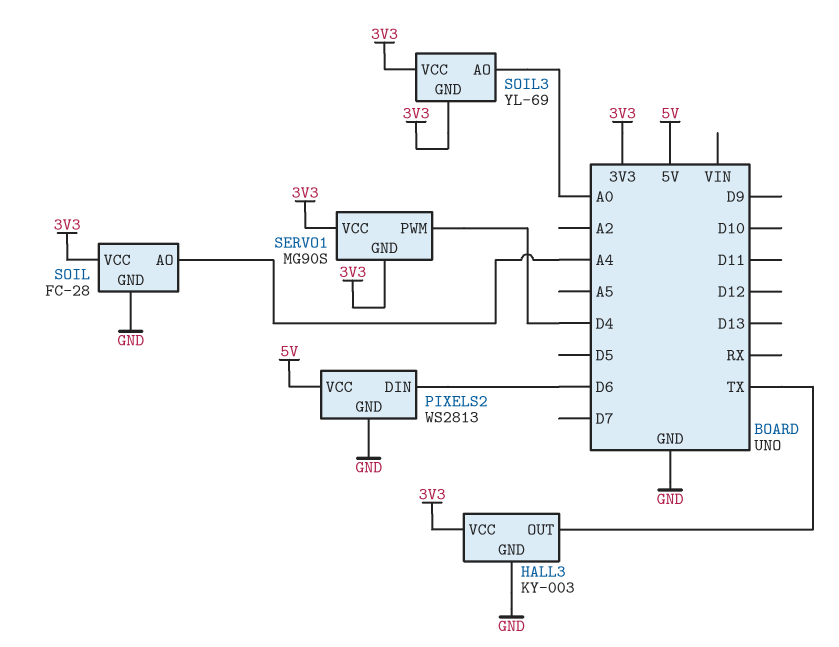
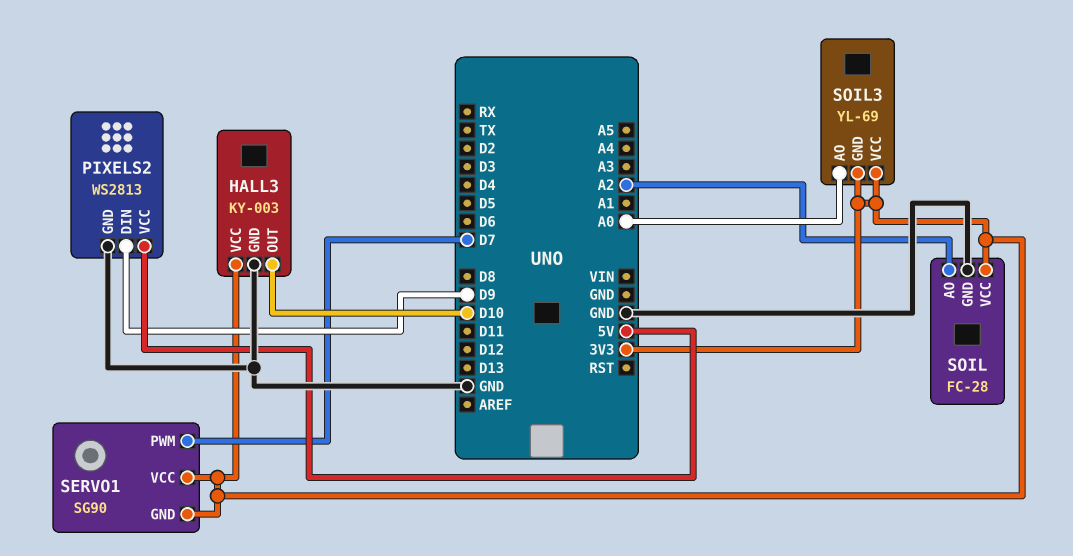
HALL3 pin OUT: TX -> D10
PIXELS2 pin DIN: D6 -> D9
SERVO1: MG90S -> SG90
SERVO1 pin PWM: D4 -> D7
SOIL pin AO: A4 -> A2

